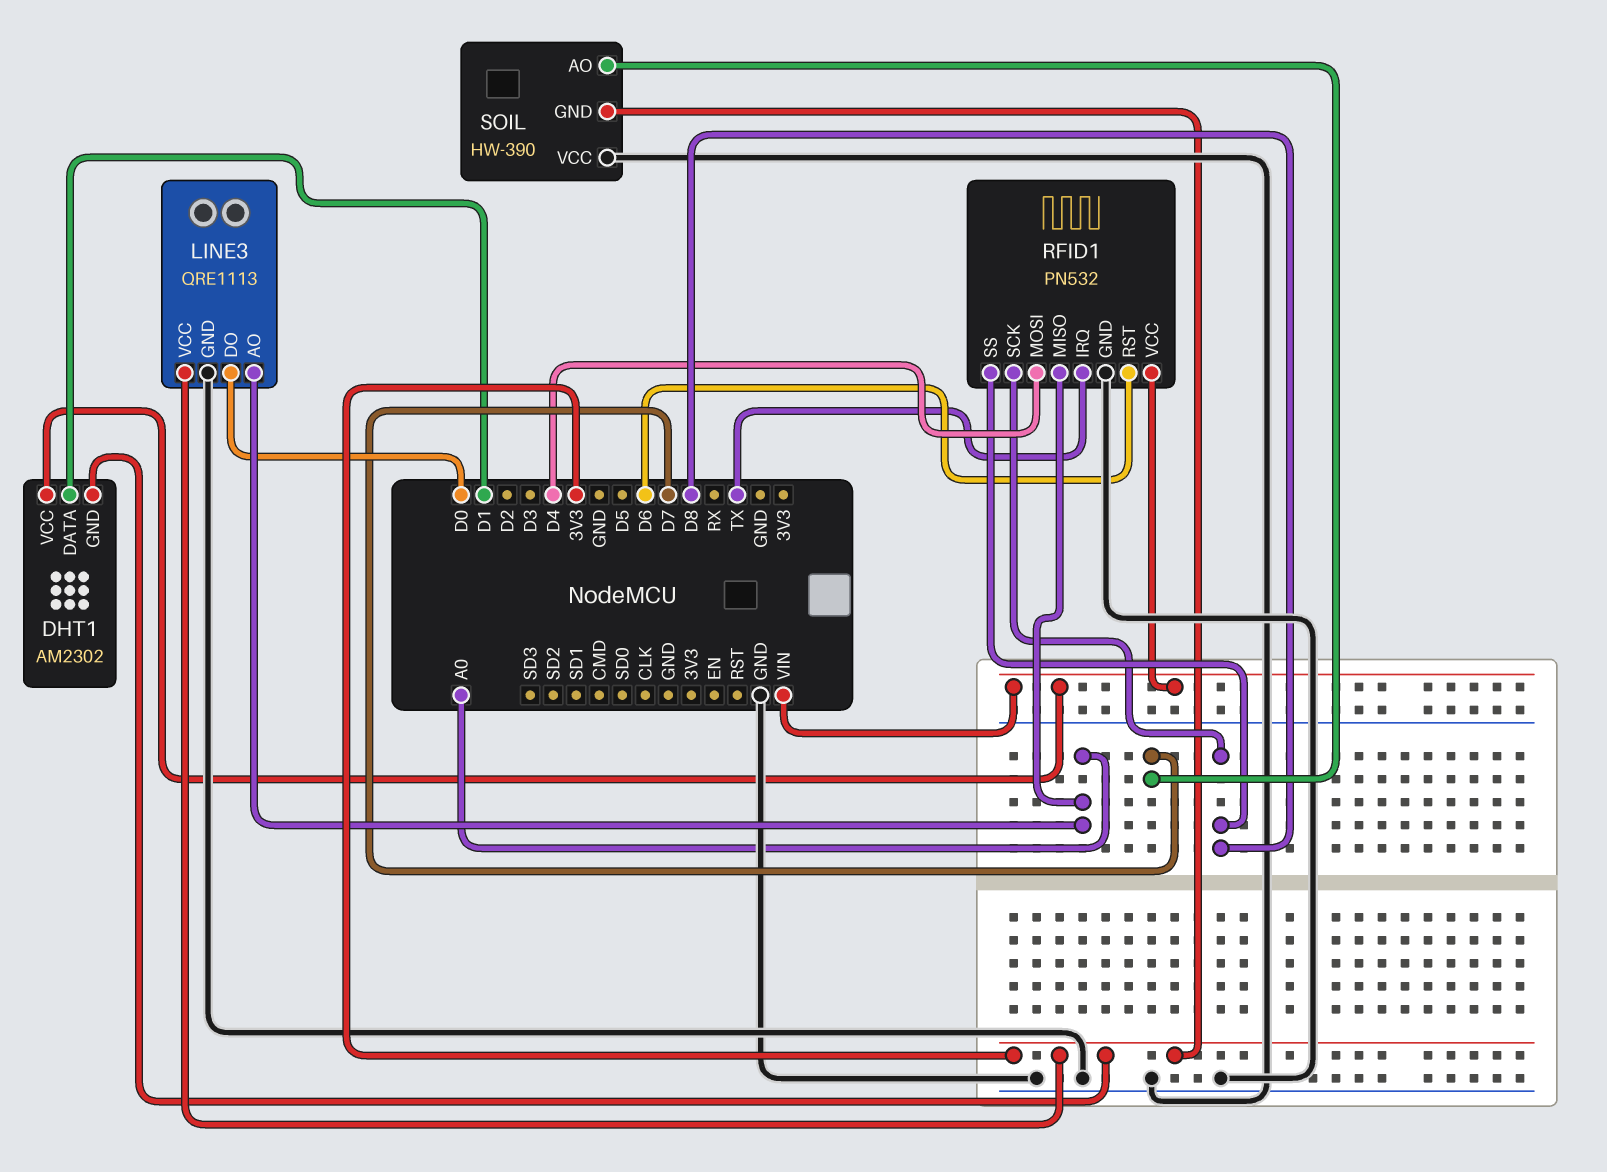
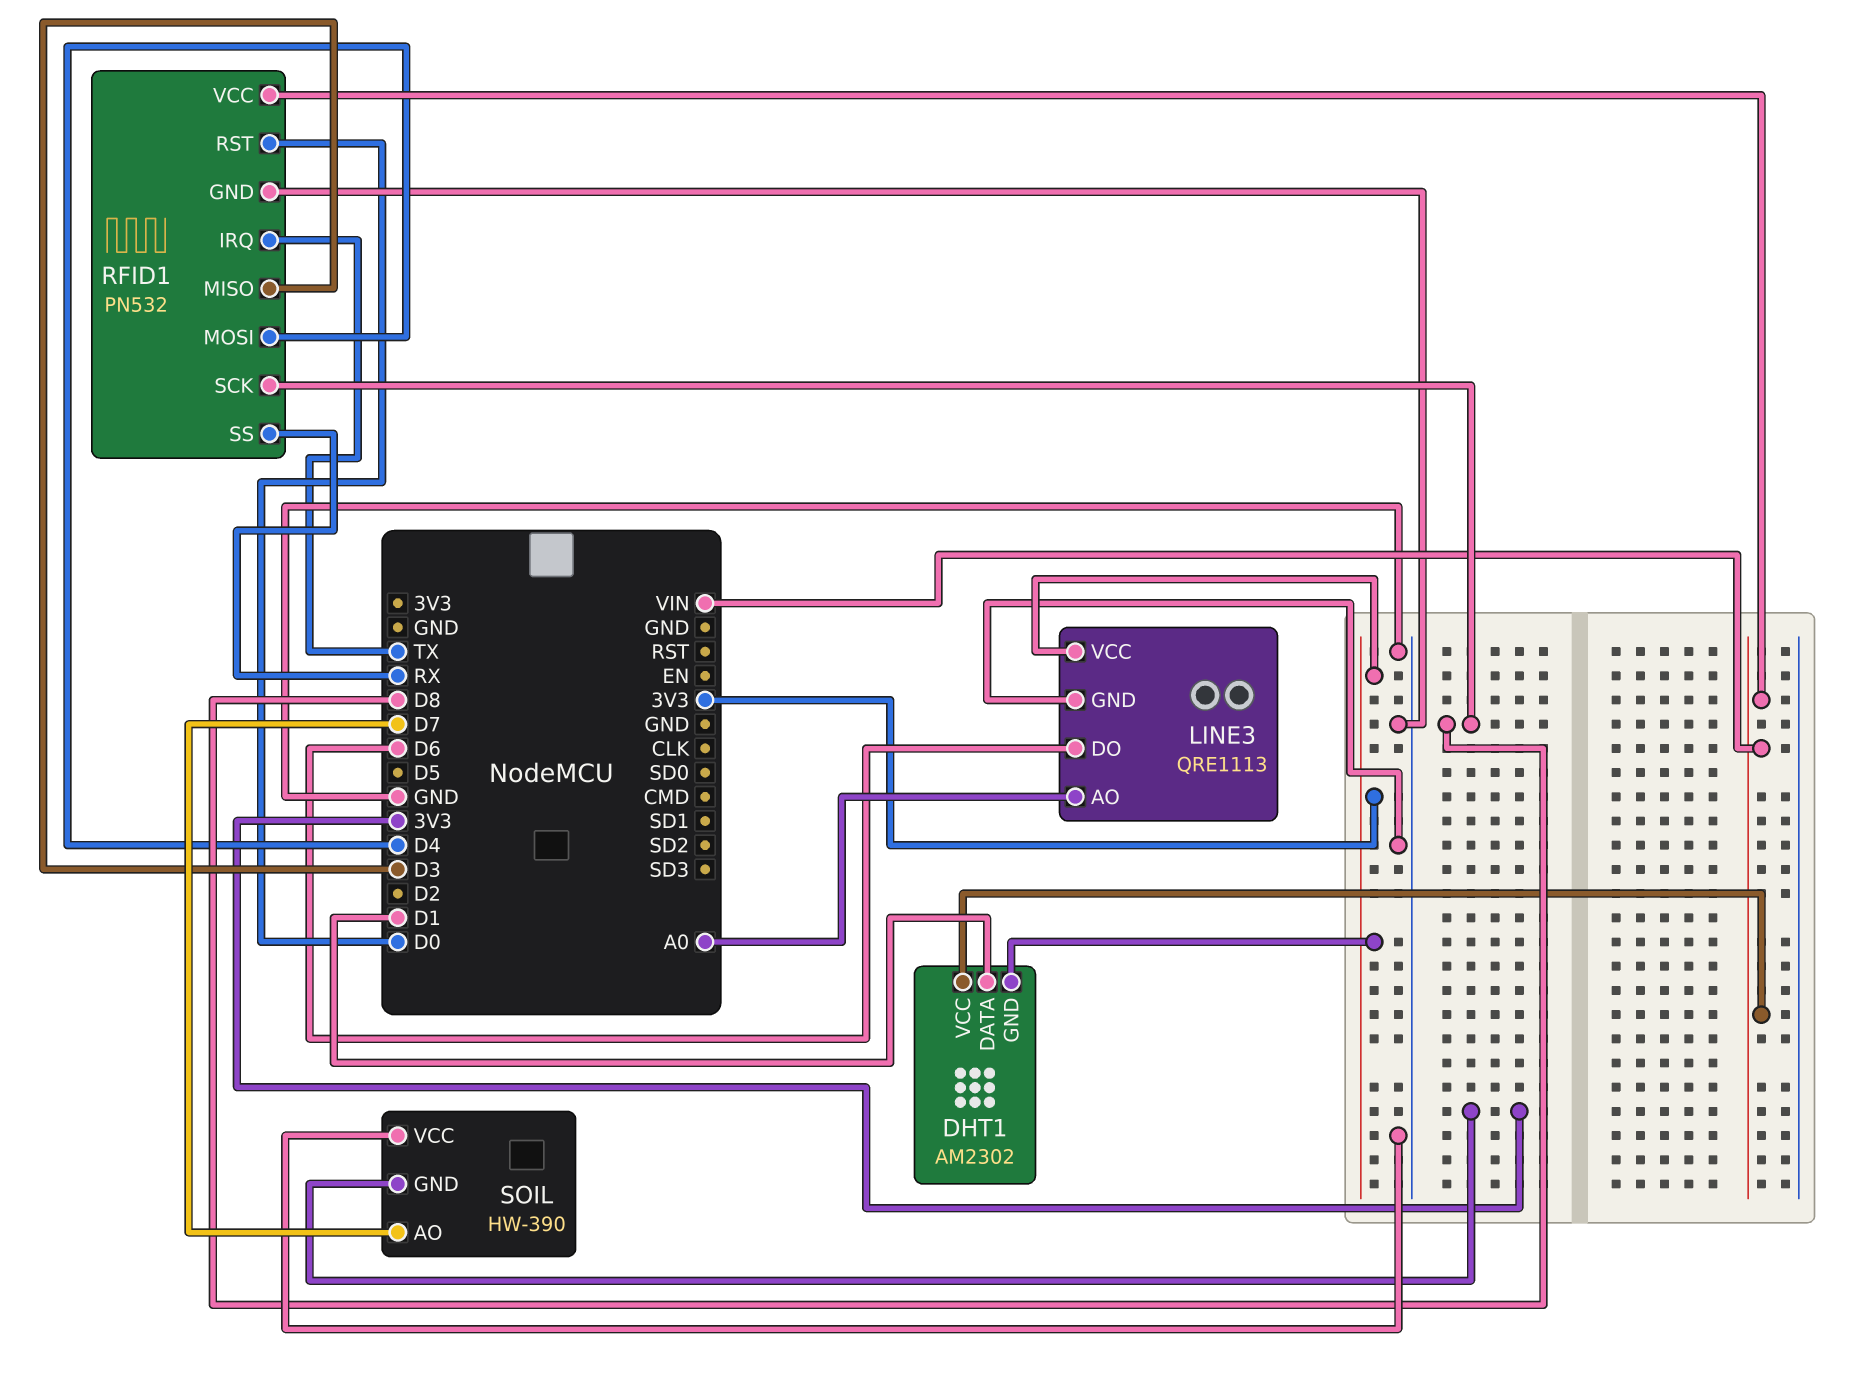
LINE3 pin DO: D0 -> D6
RFID1 pin MISO: A0 -> D3
RFID1 pin RST: D6 -> D0
RFID1 pin SS: D8 -> RX

